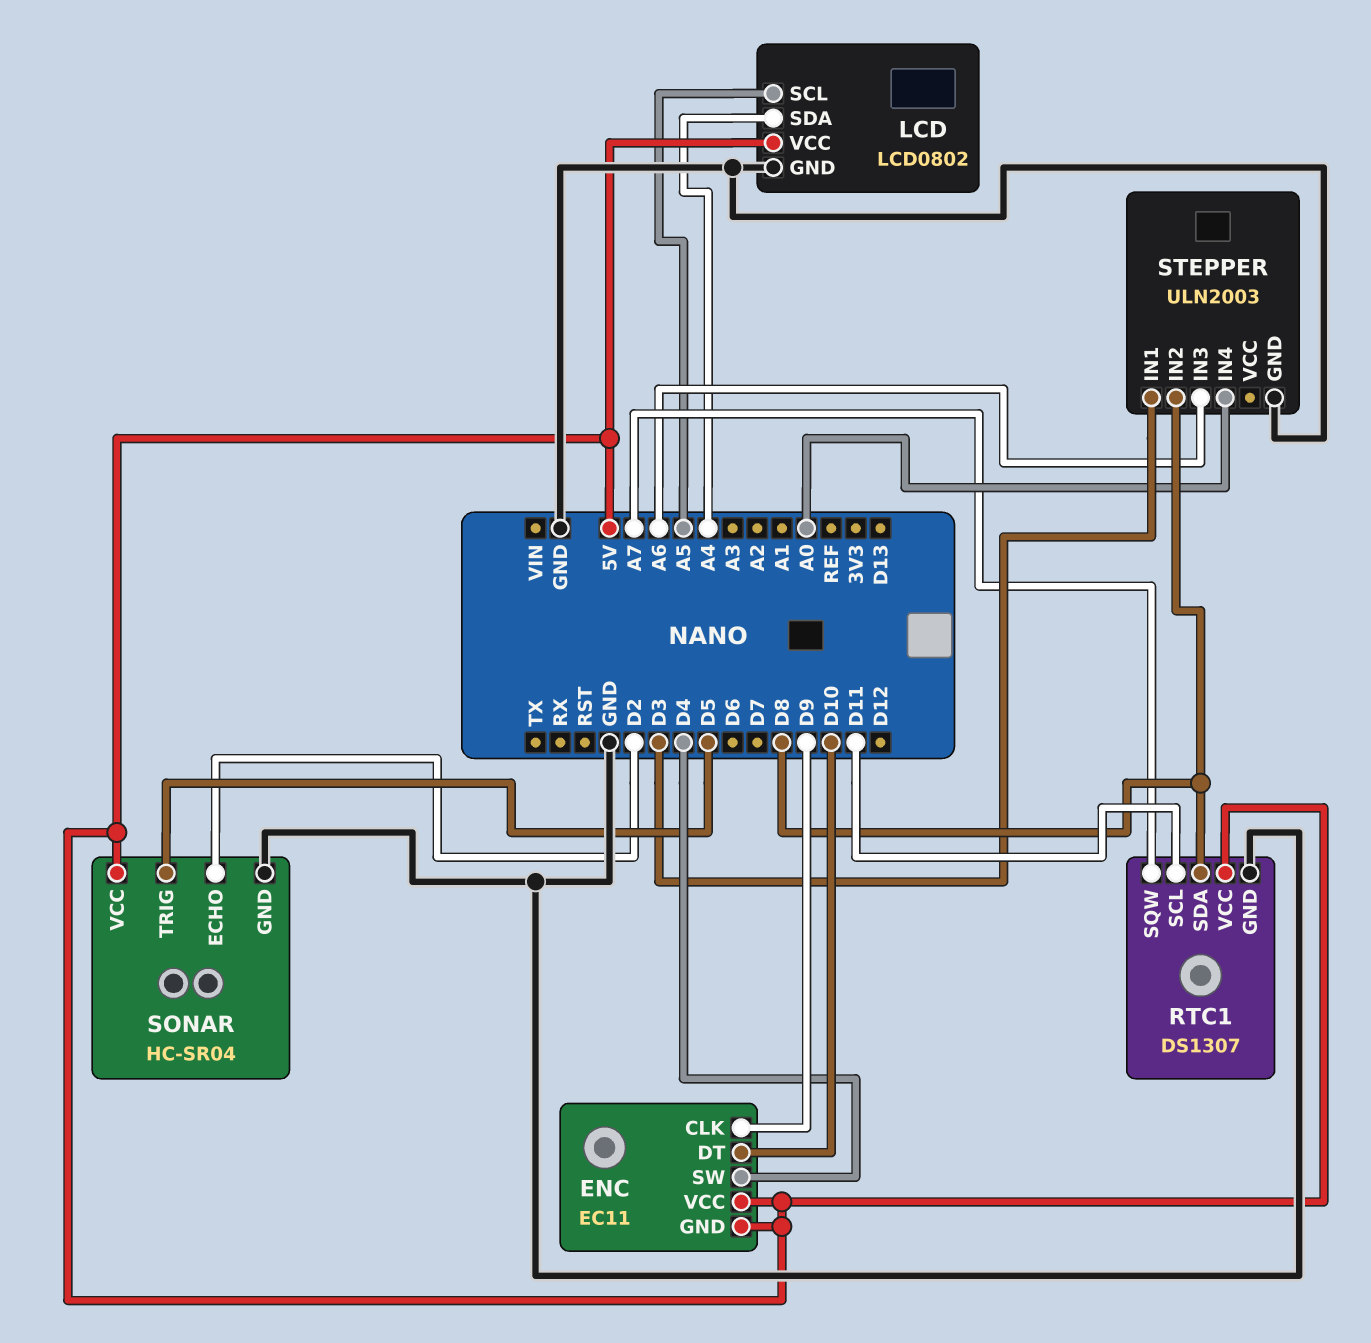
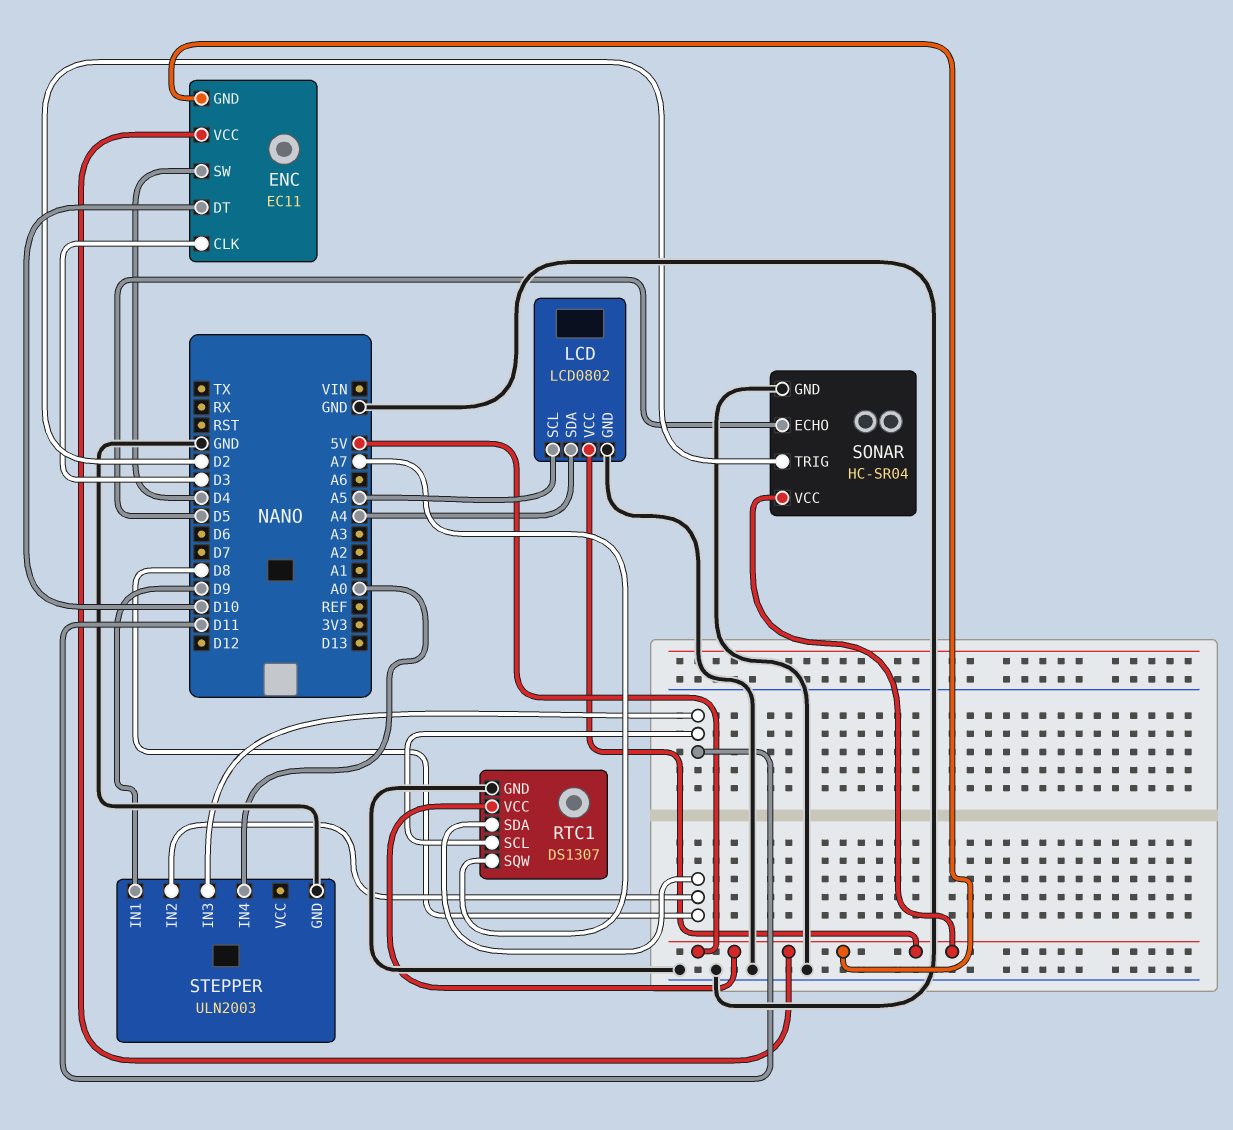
ENC pin CLK: D9 -> D3
SONAR pin ECHO: D2 -> D5
SONAR pin TRIG: D5 -> D2
STEPPER pin IN1: D3 -> D9
STEPPER pin IN3: A6 -> D11

